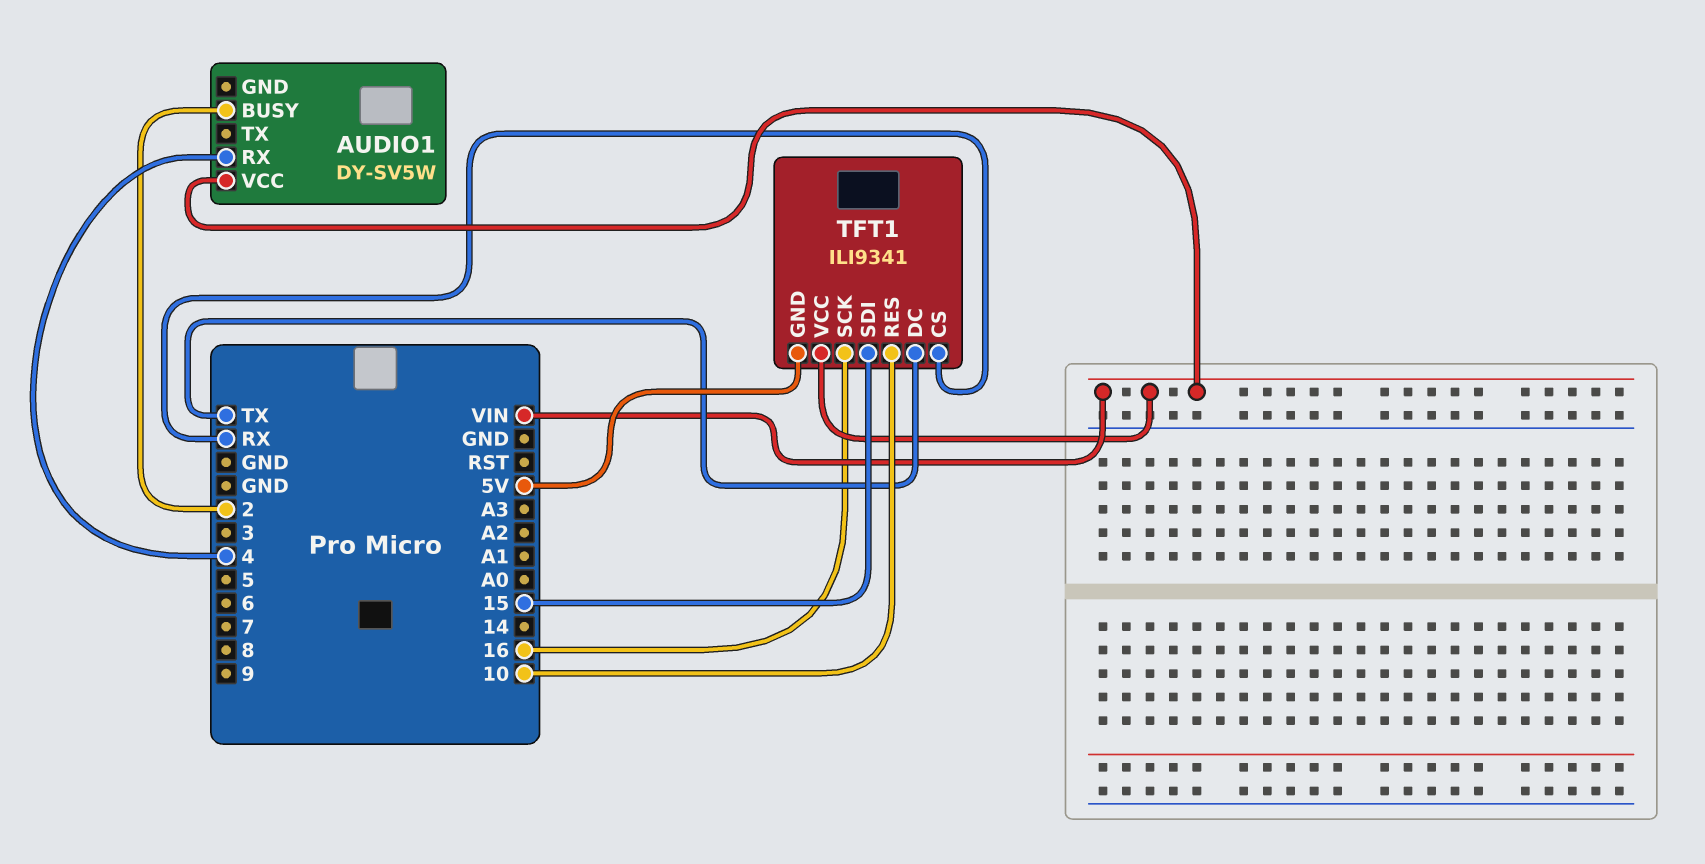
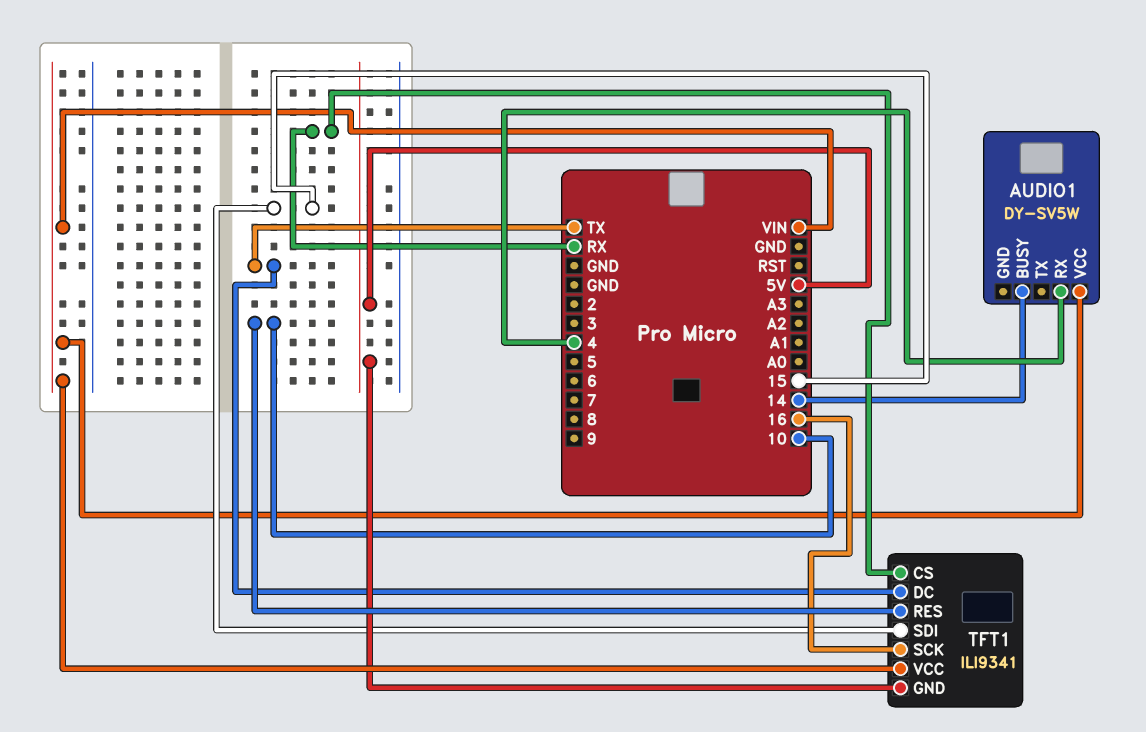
AUDIO1 pin BUSY: 2 -> 14

